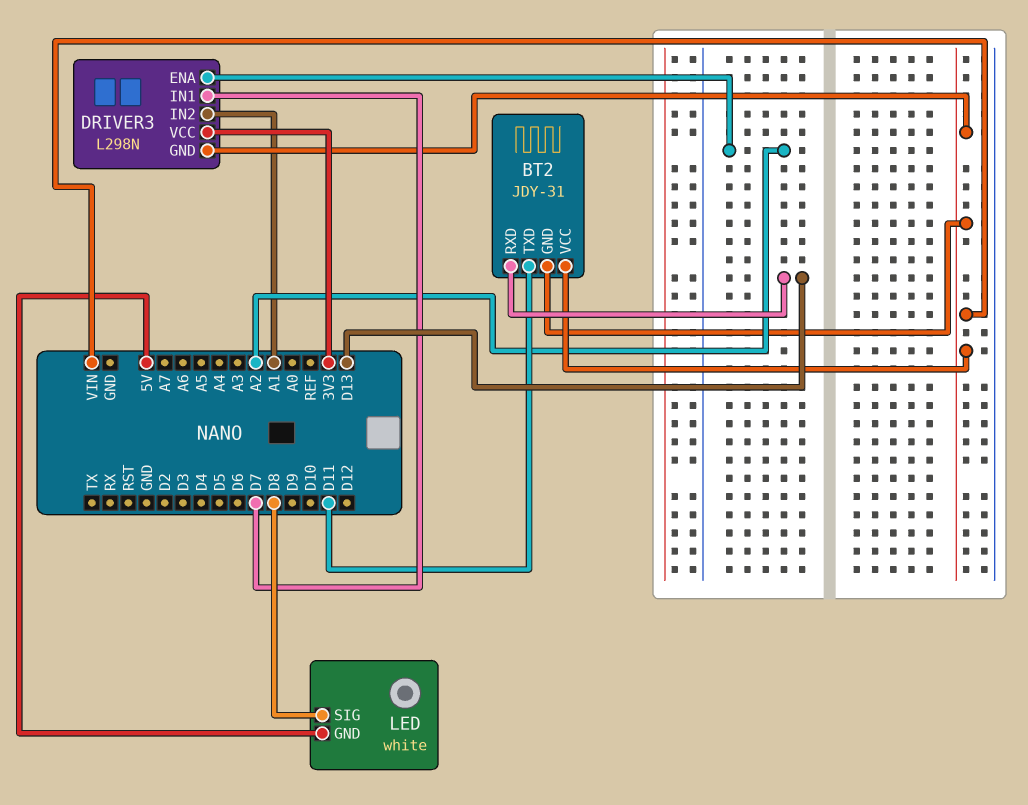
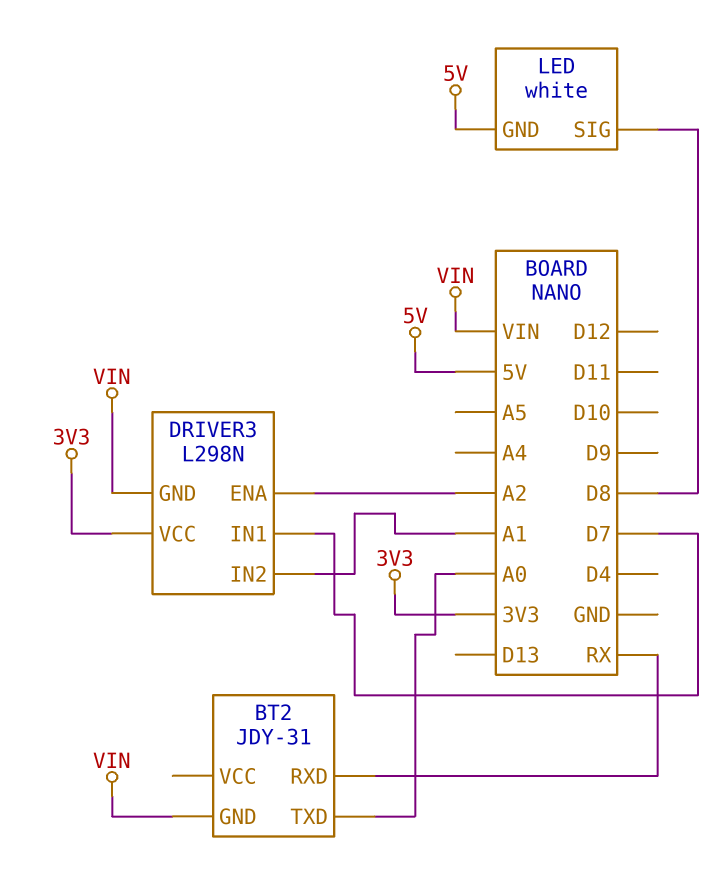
BT2 pin RXD: D13 -> RX
BT2 pin TXD: D11 -> A0
BT2 pin VCC: VIN -> none

